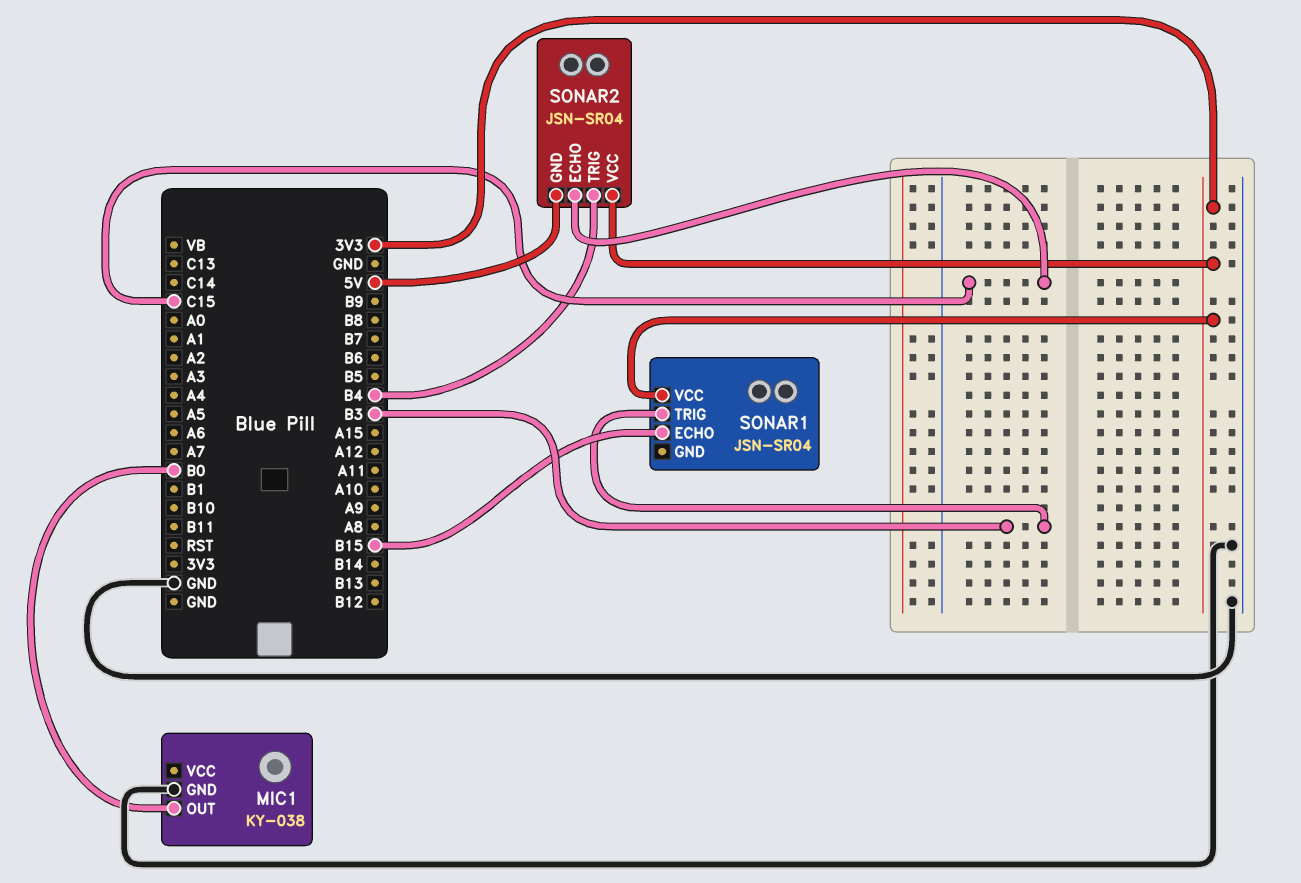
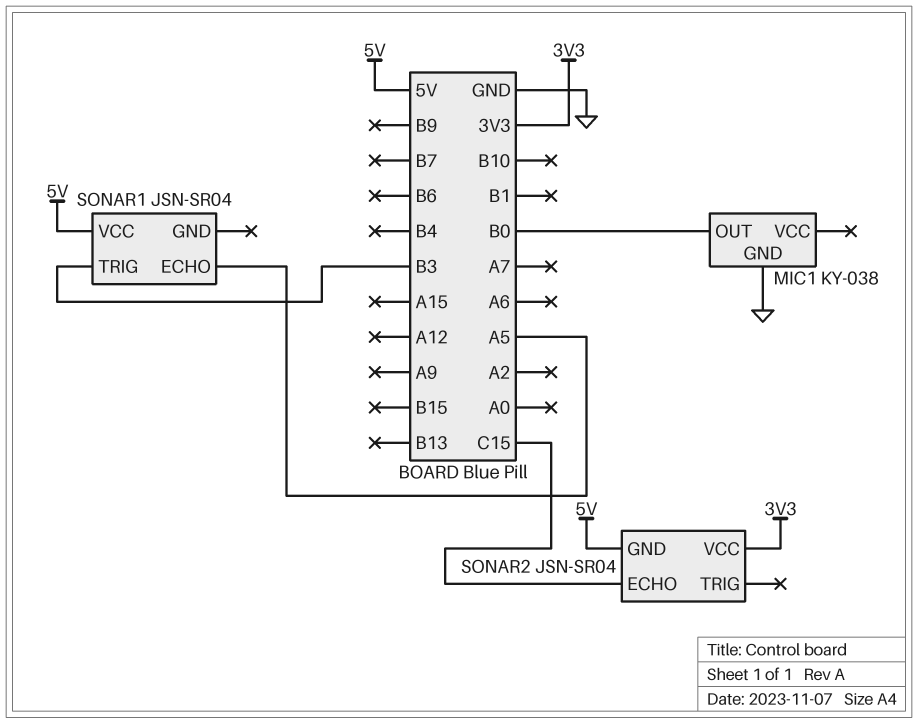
SONAR1 pin ECHO: B15 -> A5
SONAR1 pin VCC: 3V3 -> 5V
SONAR2 pin TRIG: B4 -> none

